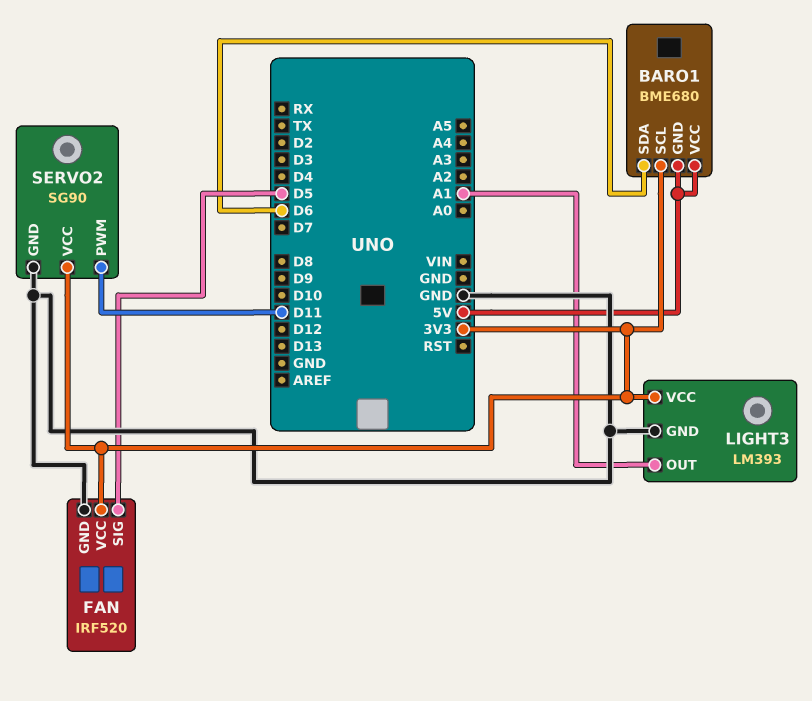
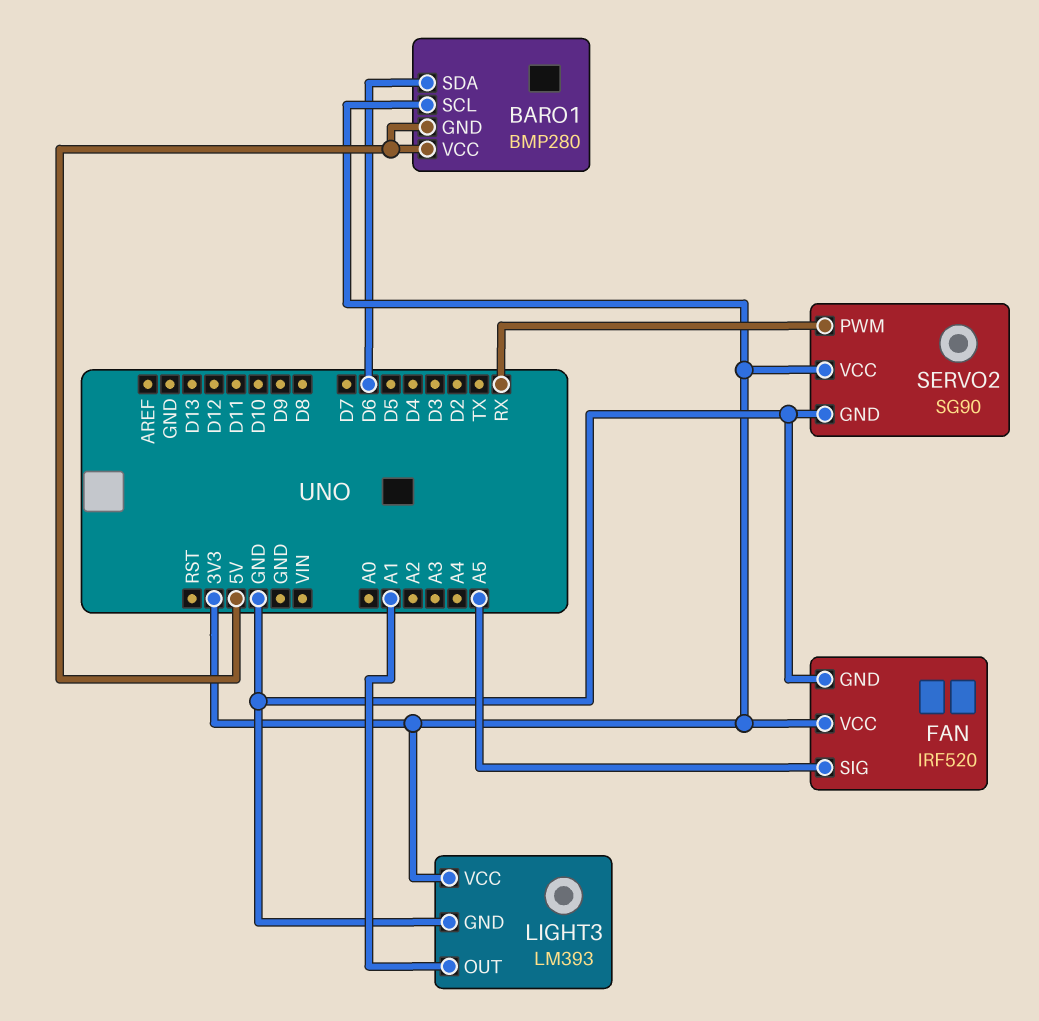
BARO1: BME680 -> BMP280
FAN pin SIG: D5 -> A5
SERVO2 pin PWM: D11 -> RX

